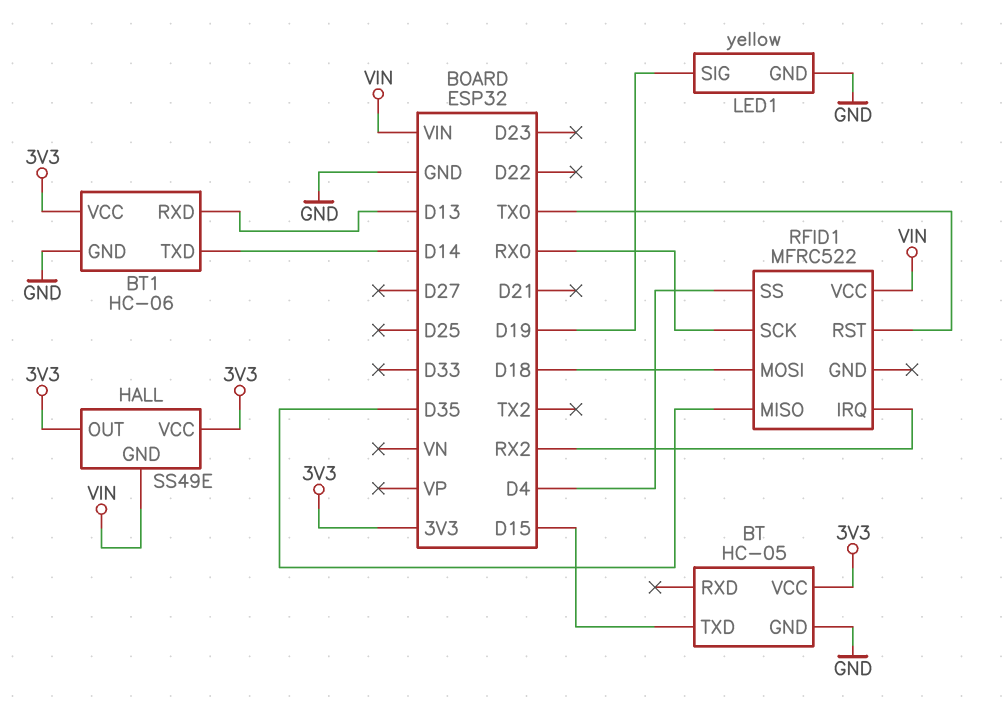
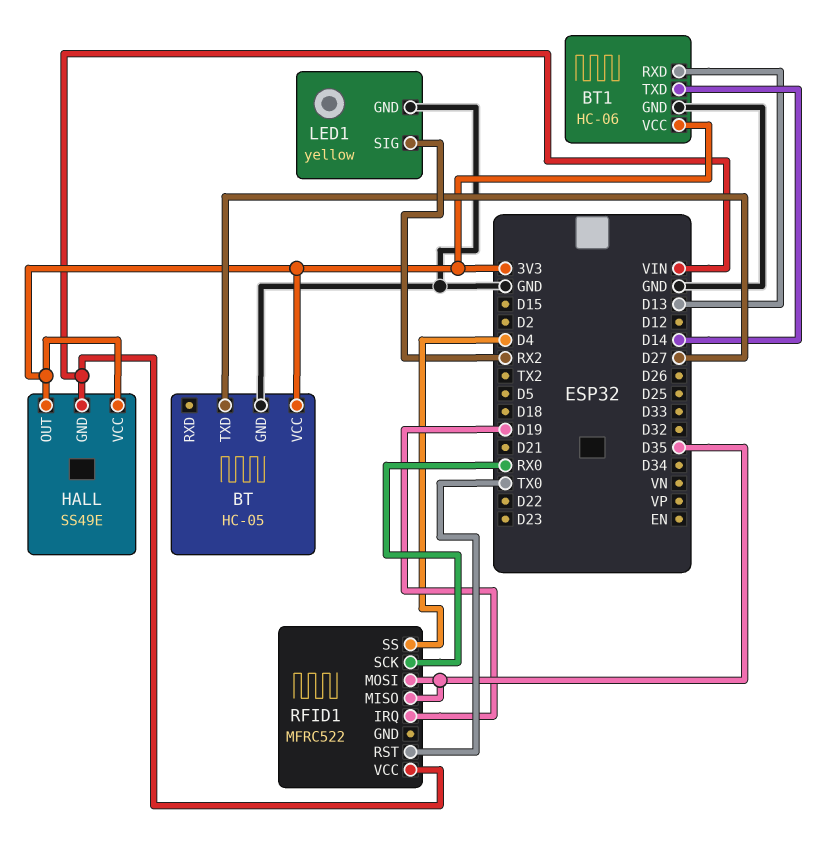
BT pin TXD: D15 -> D27
LED1 pin SIG: D19 -> RX2
RFID1 pin IRQ: RX2 -> D19
RFID1 pin MOSI: D18 -> D35

